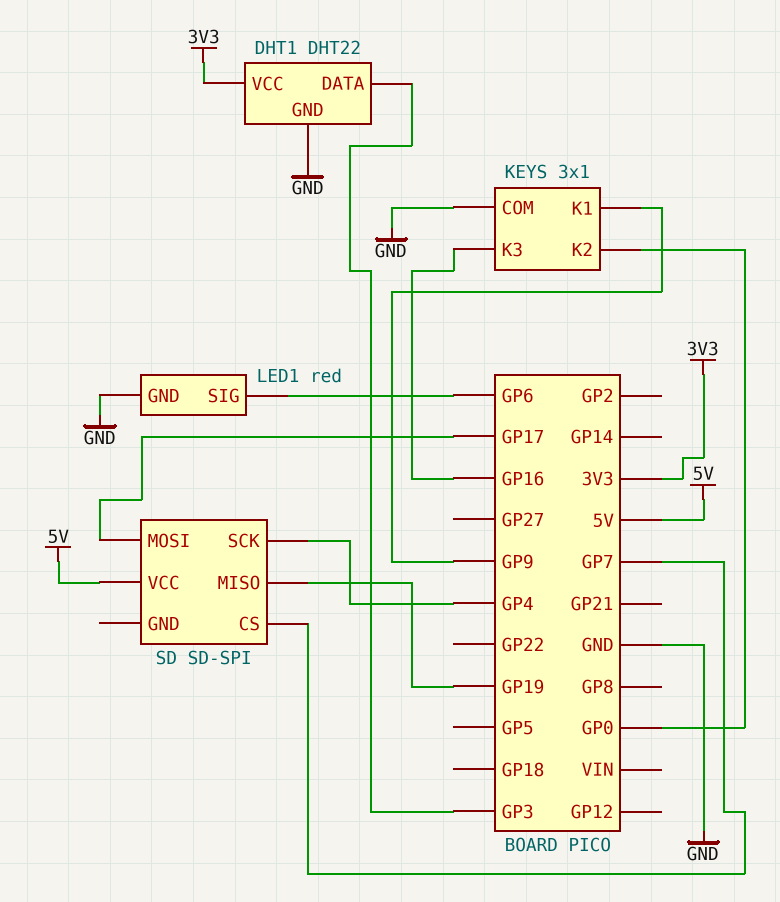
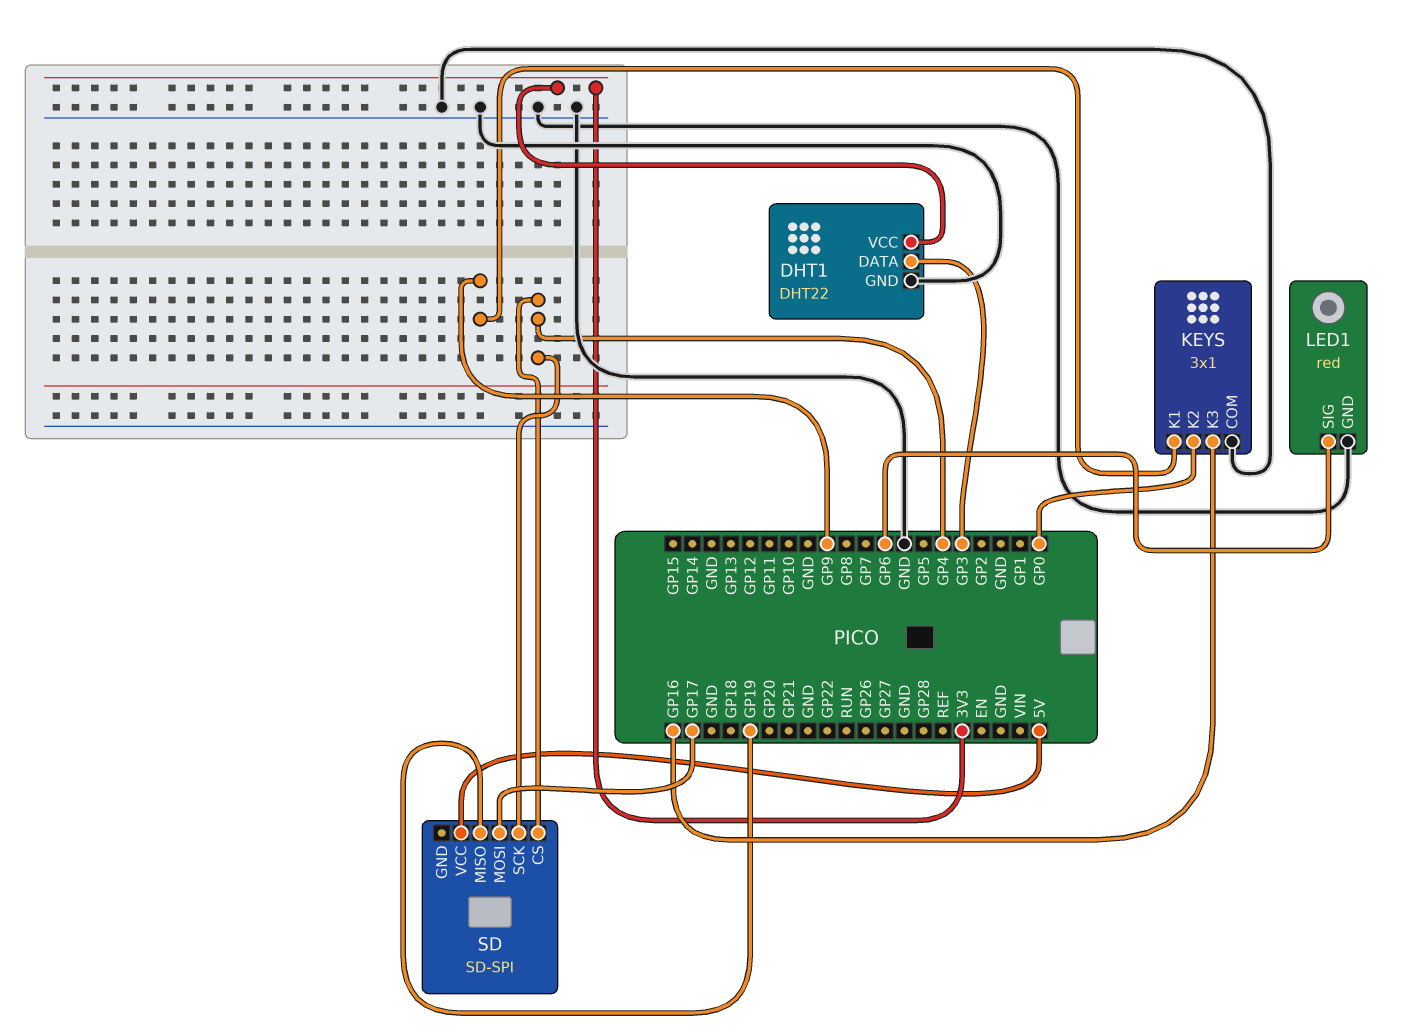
SD pin CS: GP7 -> GP4

